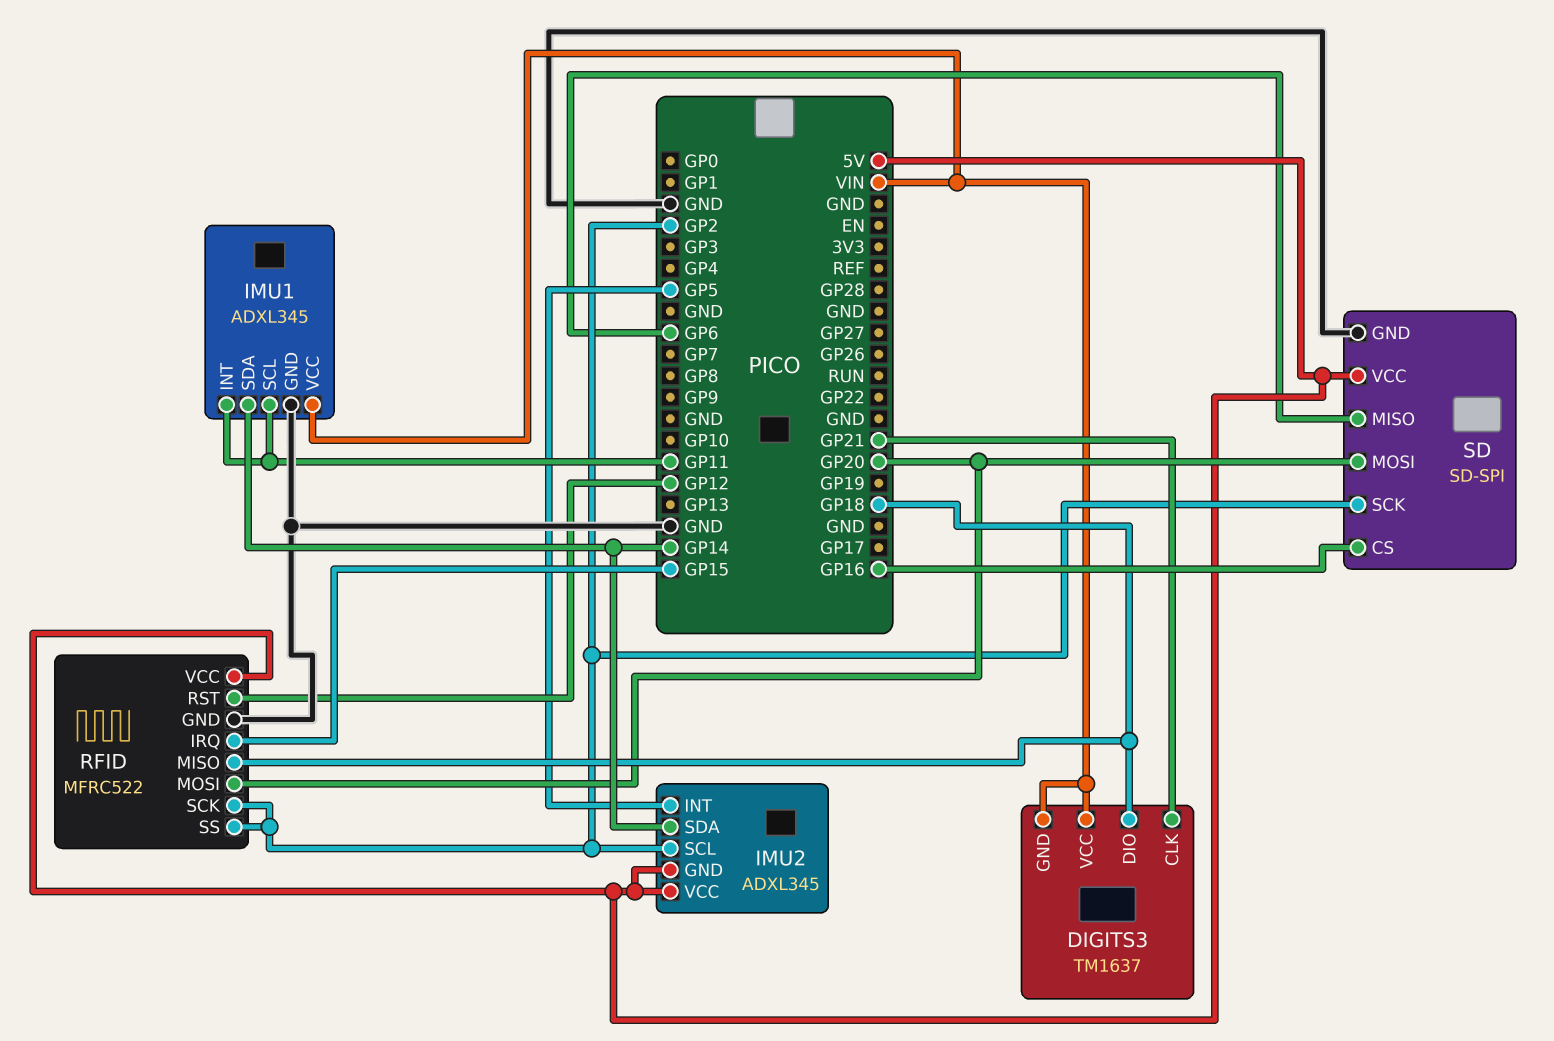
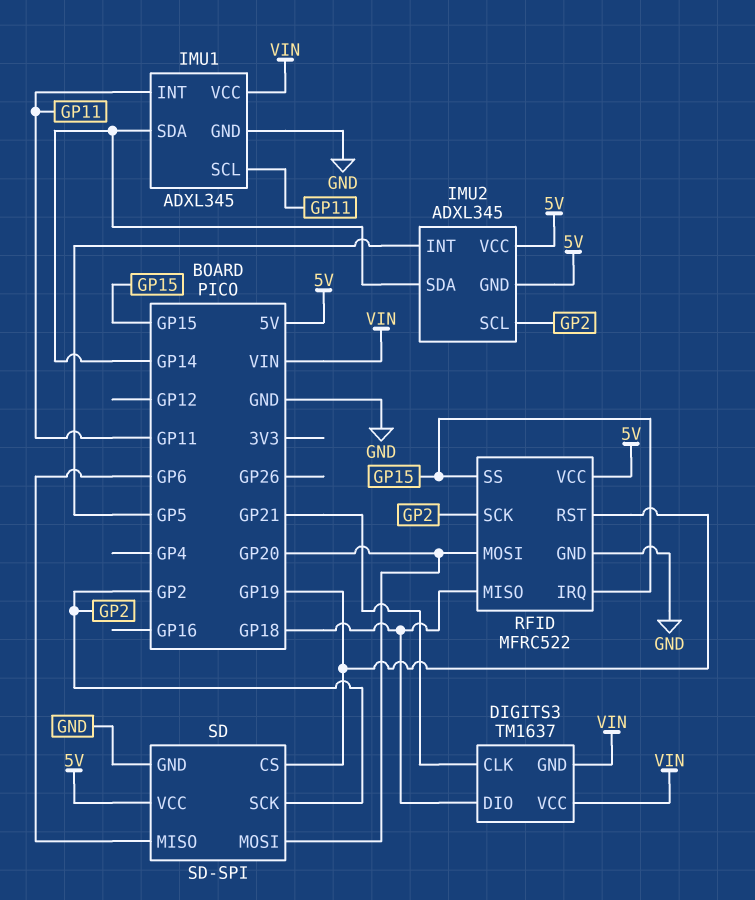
RFID pin RST: GP12 -> GP19
RFID pin SS: GP2 -> GP15
SD pin CS: GP16 -> GP19

